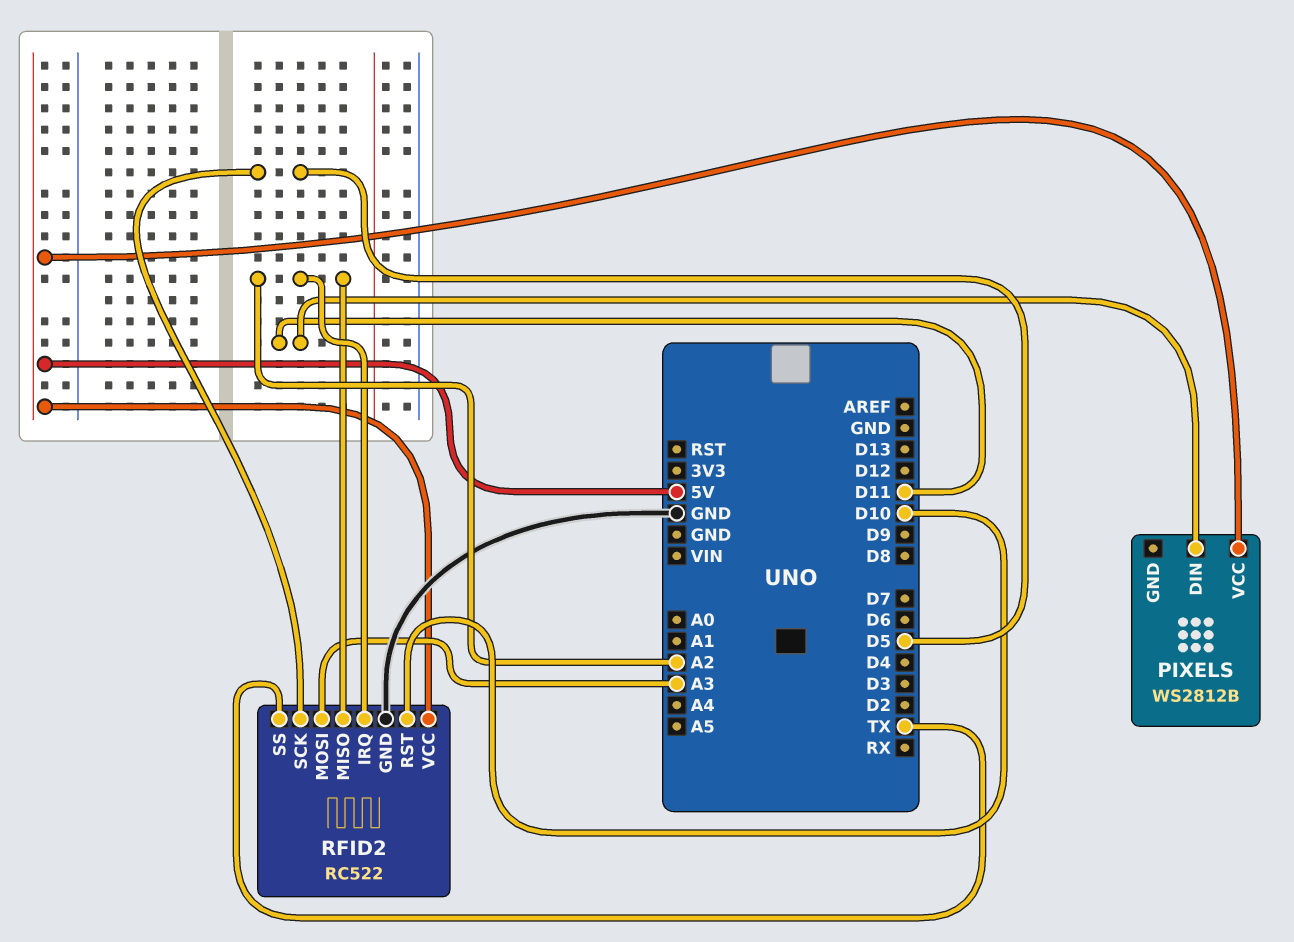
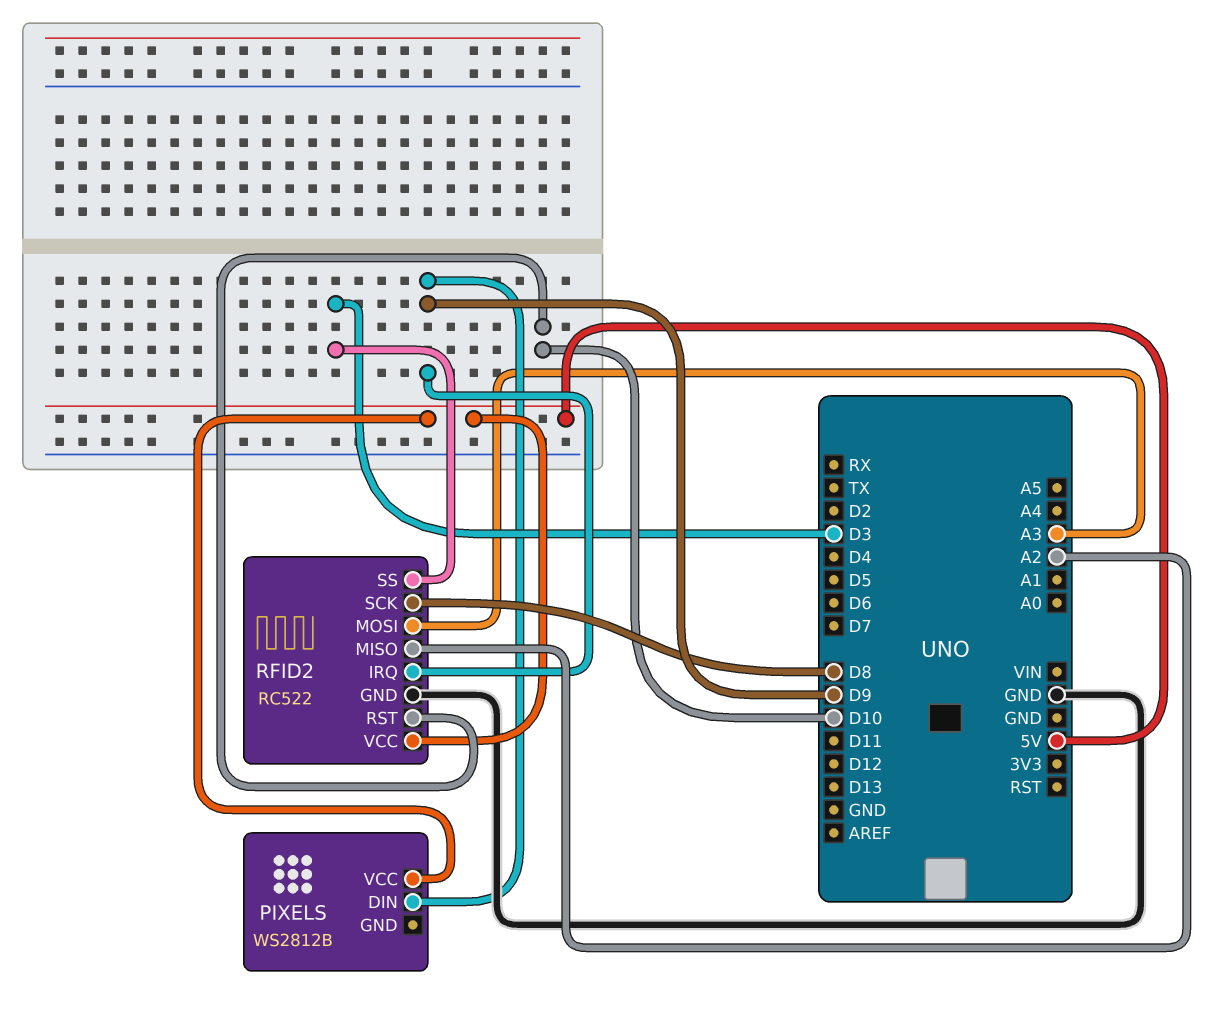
PIXELS pin DIN: D11 -> D9
RFID2 pin IRQ: A2 -> D9
RFID2 pin SCK: D5 -> D8
RFID2 pin SS: TX -> D3

